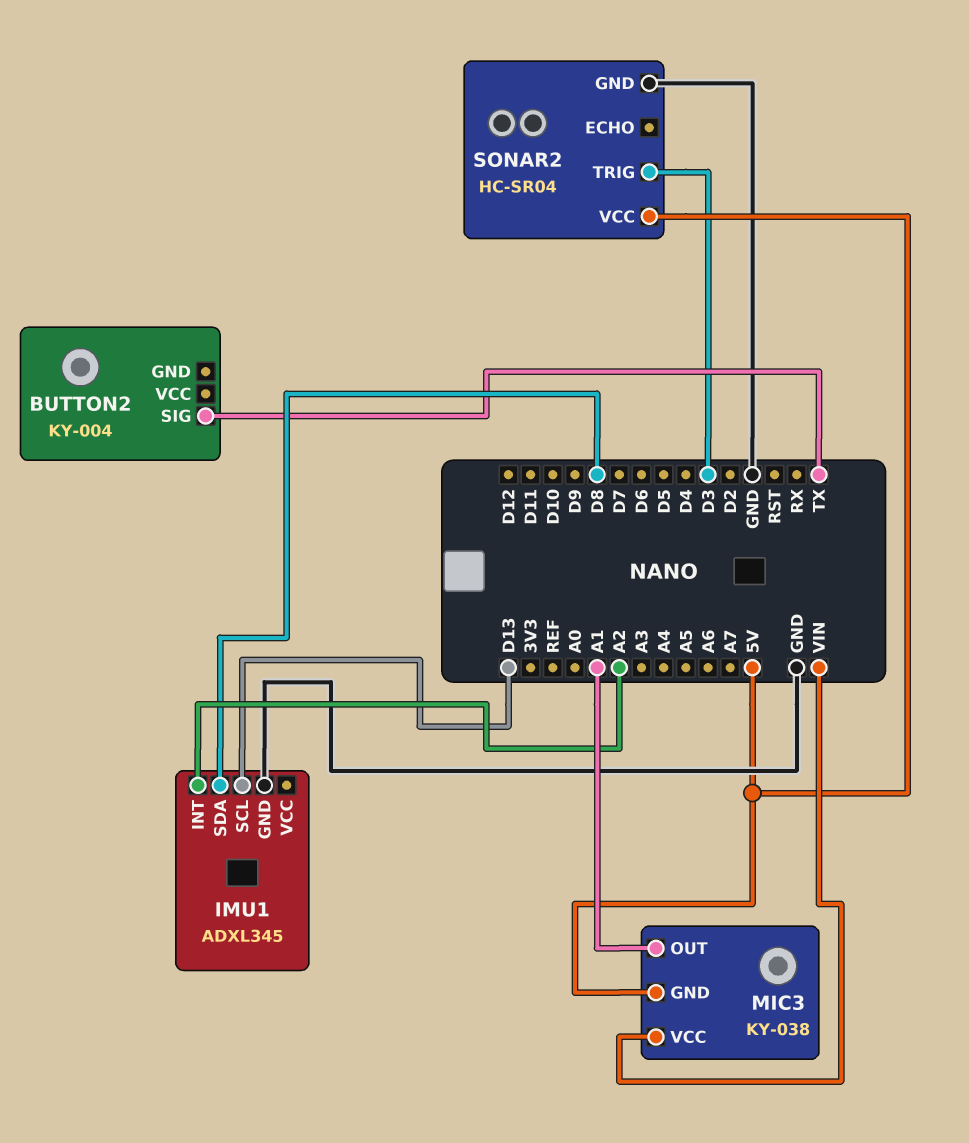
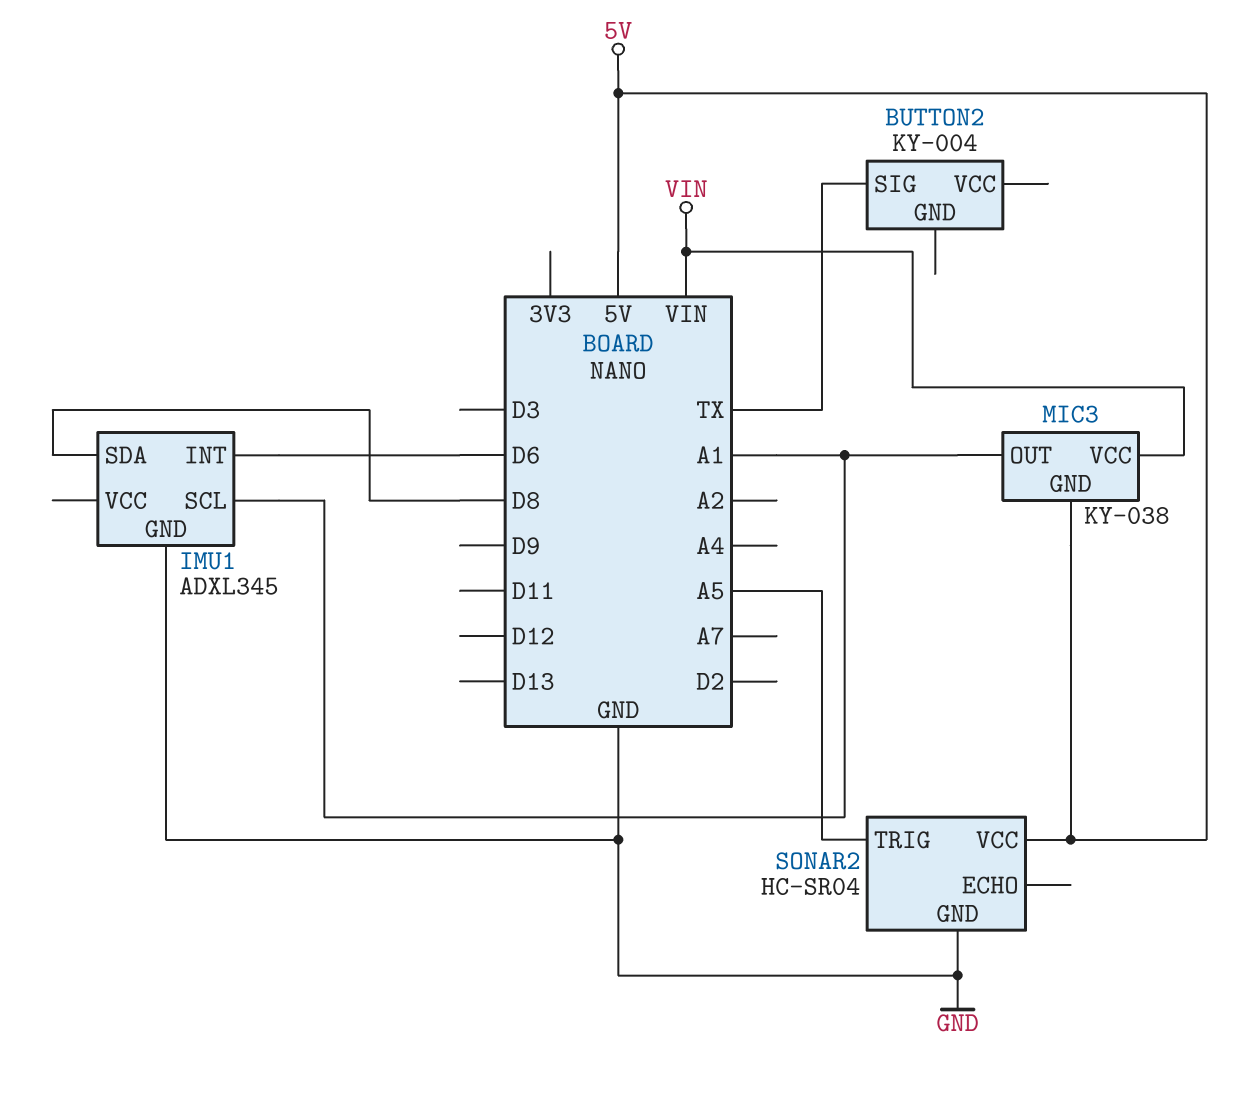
IMU1 pin INT: A2 -> D6
IMU1 pin SCL: D13 -> A1
SONAR2 pin TRIG: D3 -> A5

